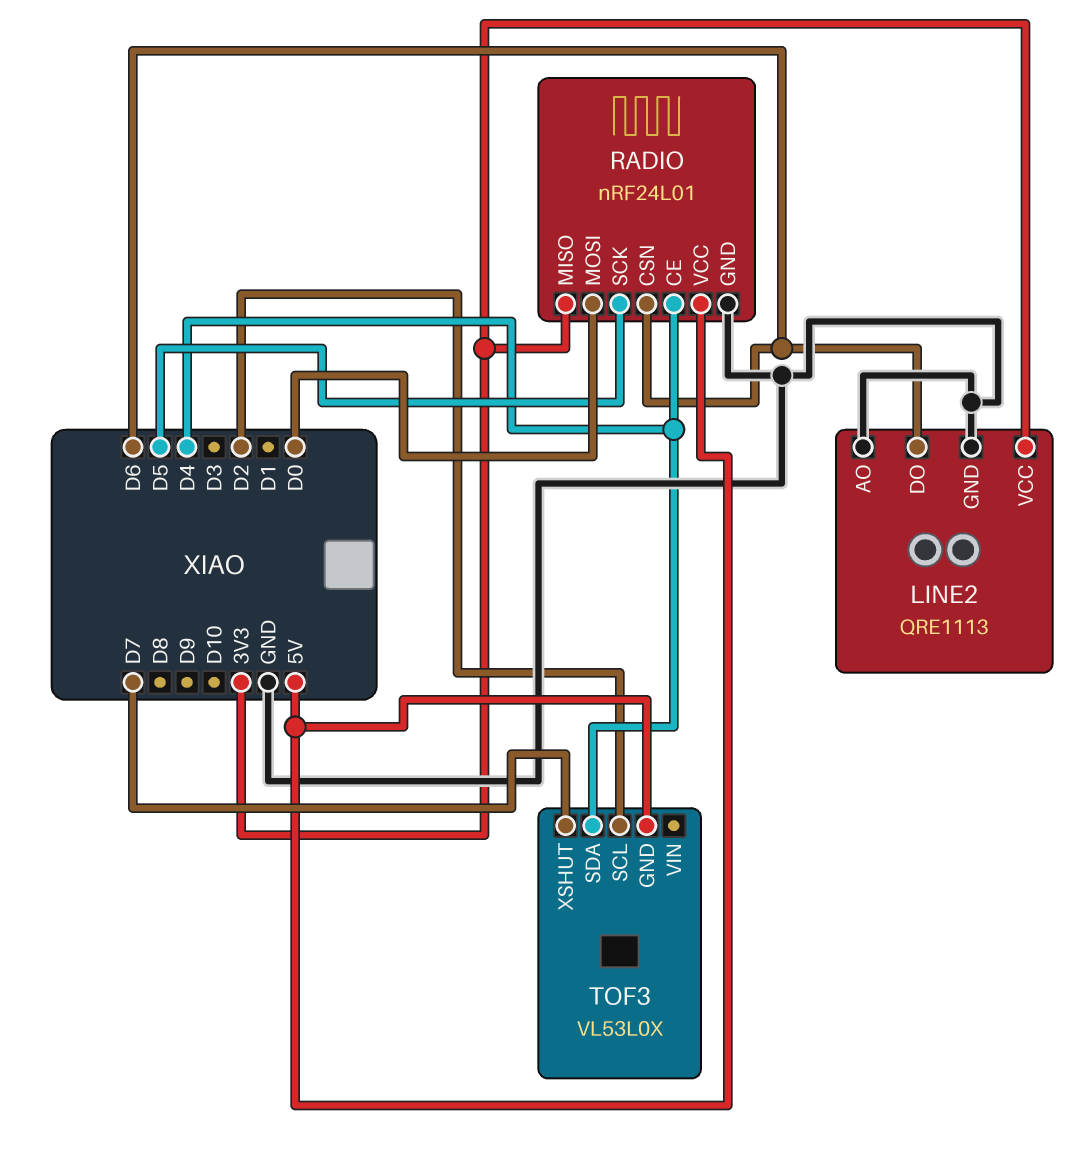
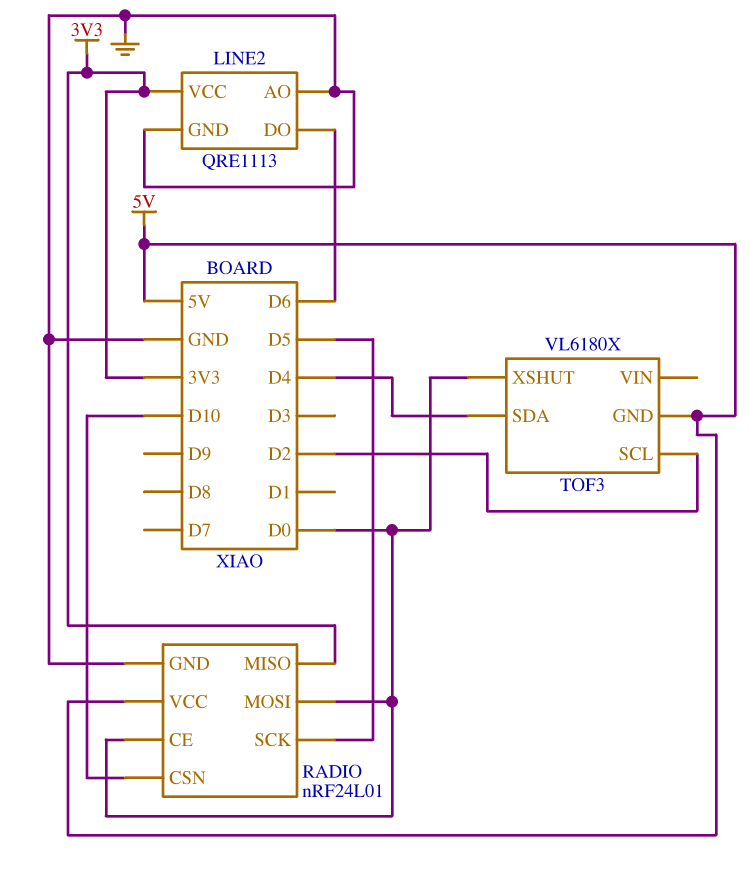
RADIO pin CE: D4 -> D0
RADIO pin CSN: D6 -> D10
TOF3: VL53L0X -> VL6180X
TOF3 pin XSHUT: D7 -> D0

